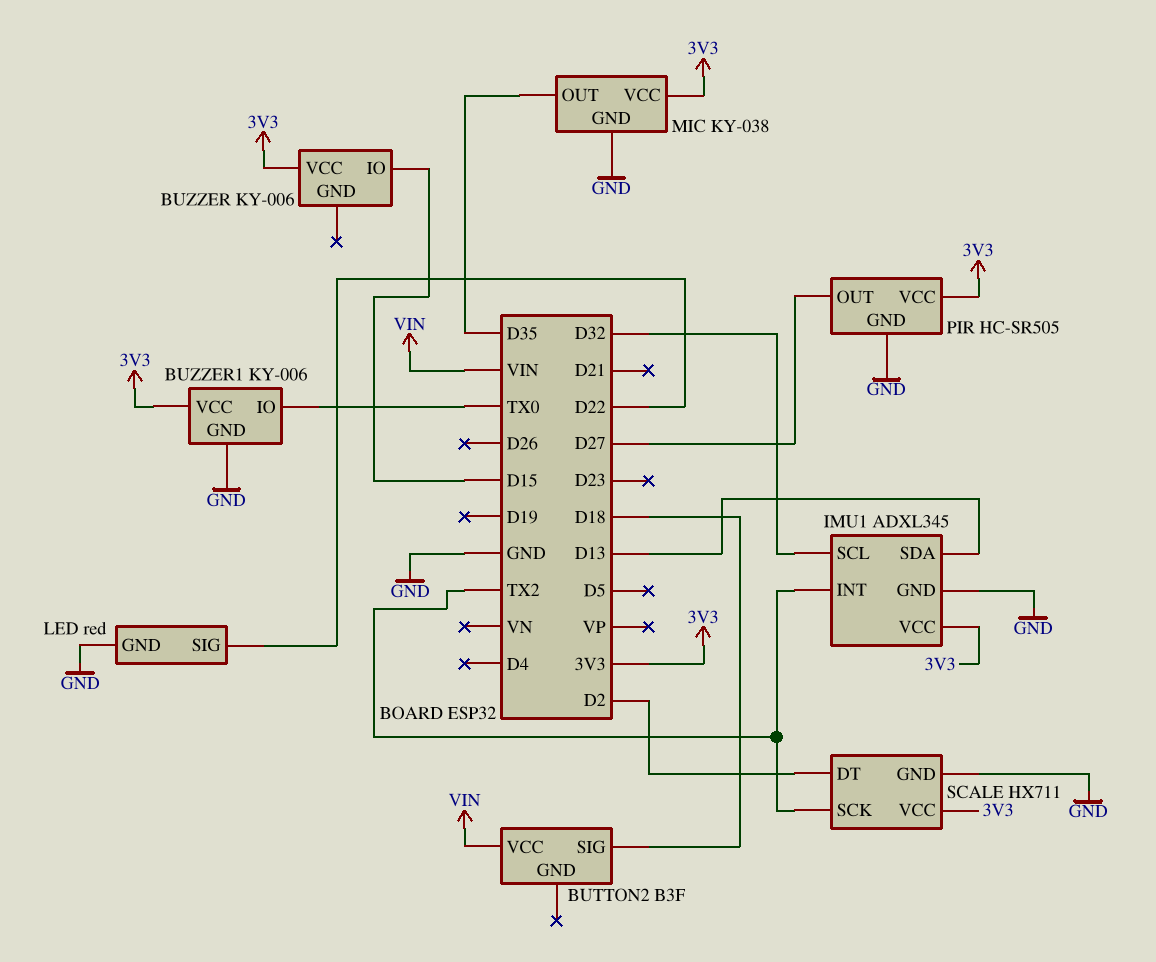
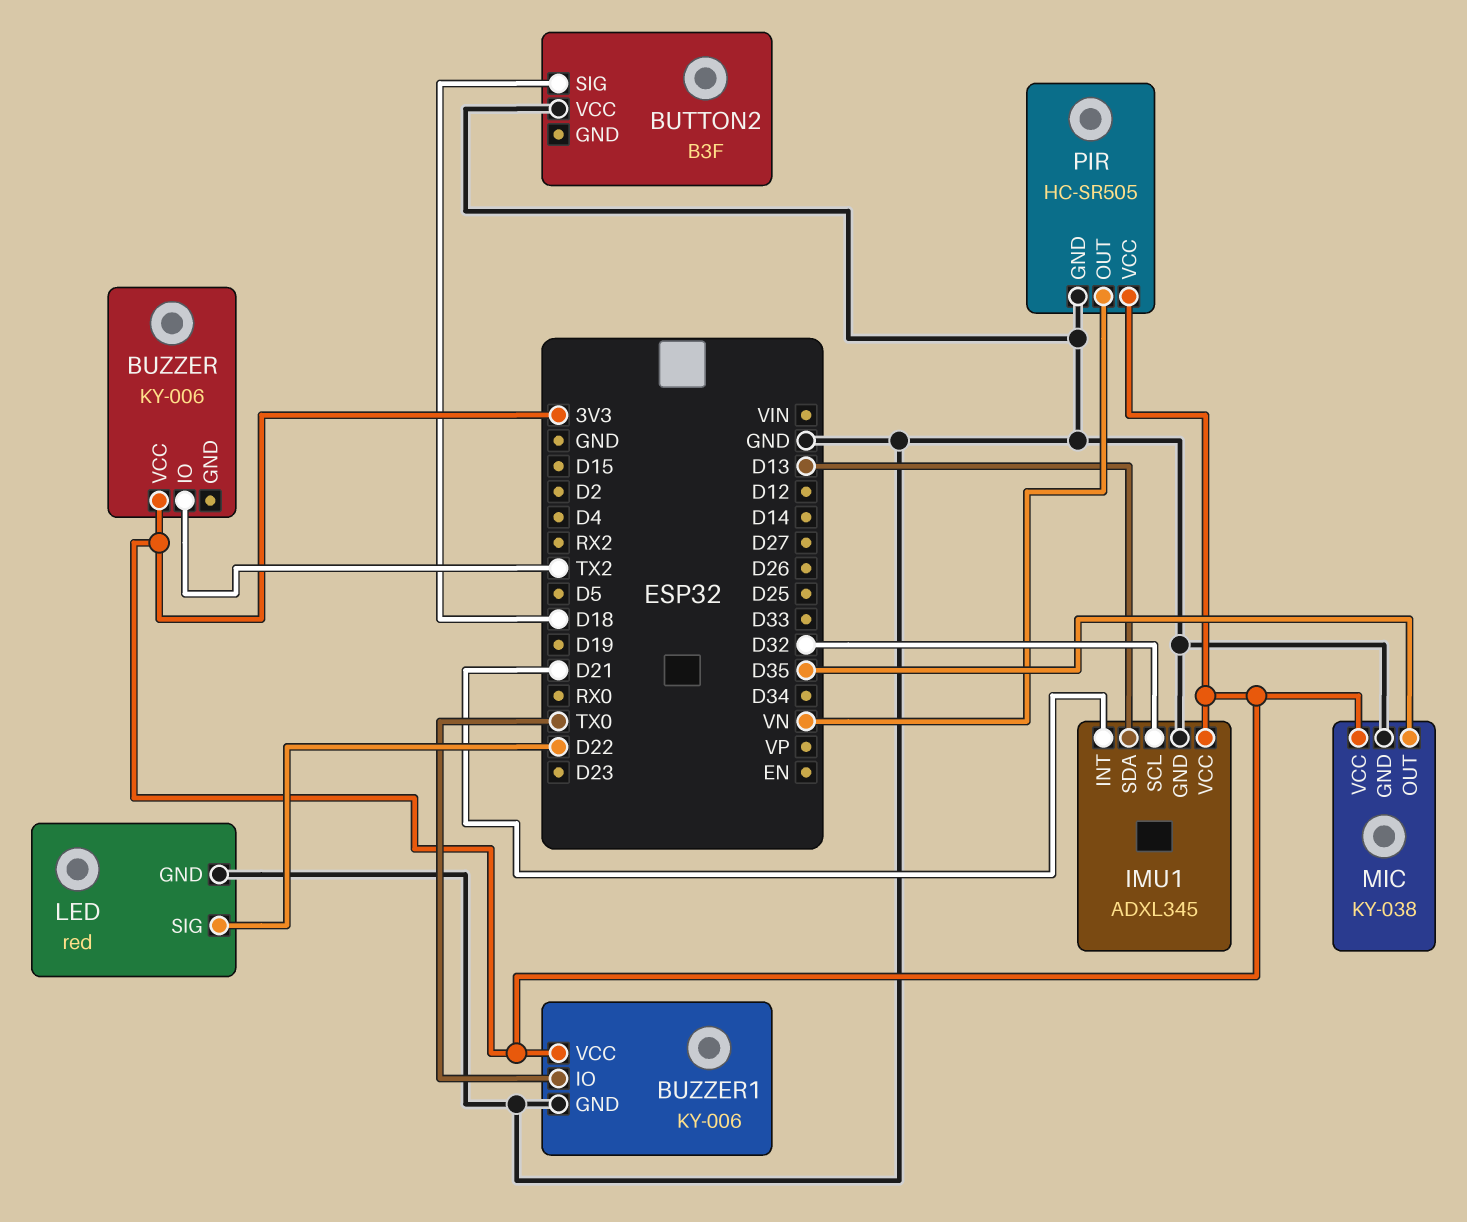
BUTTON2 pin VCC: VIN -> GND
BUZZER pin IO: D15 -> TX2
IMU1 pin INT: TX2 -> D21
PIR pin OUT: D27 -> VN
SCALE: HX711 -> none
SCALE pin DT: D2 -> none
SCALE pin GND: GND -> none
SCALE pin SCK: TX2 -> none
SCALE pin VCC: 3V3 -> none

